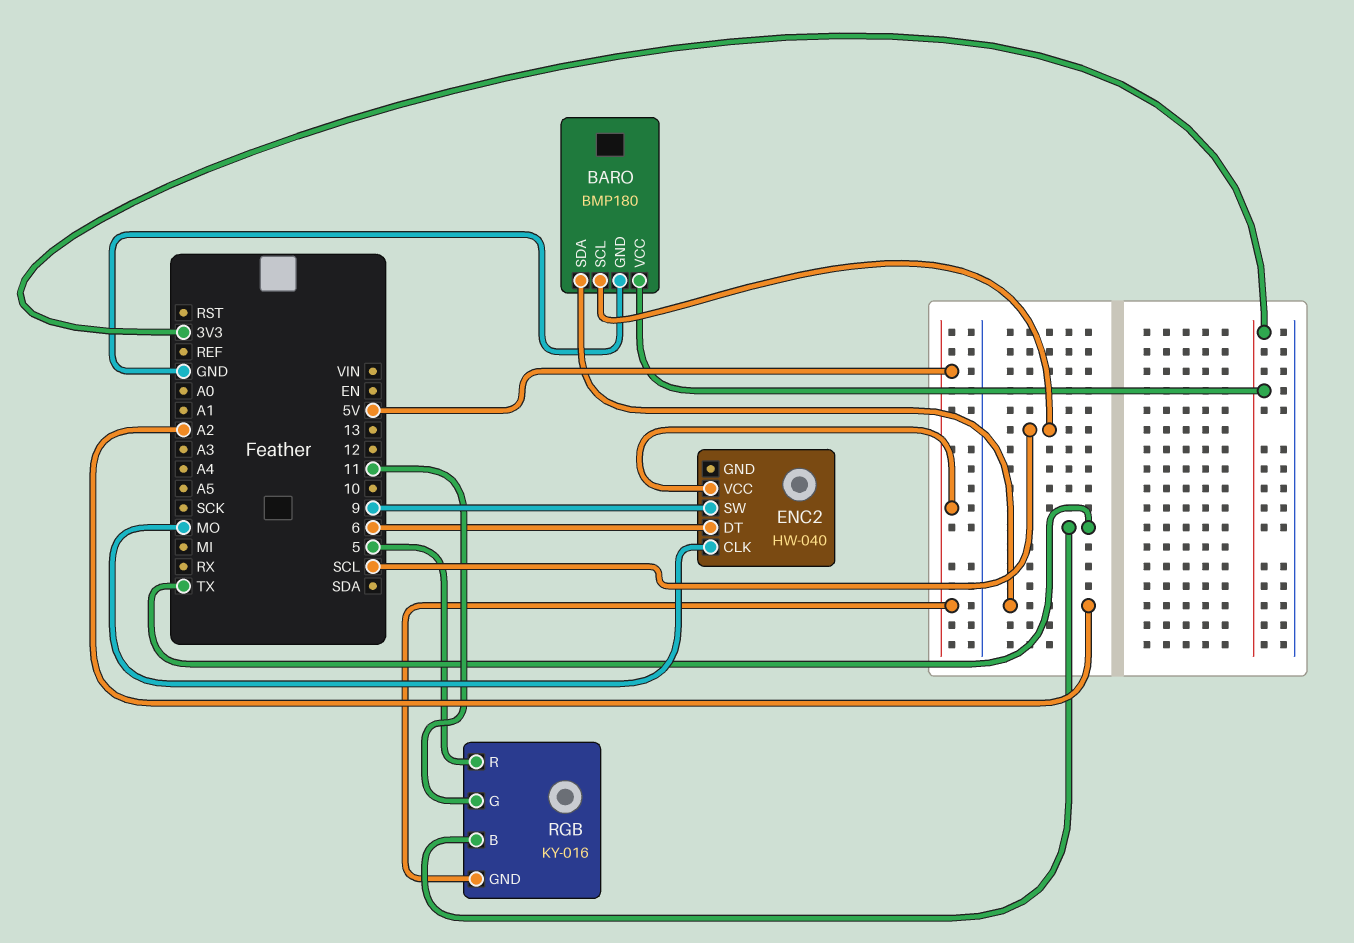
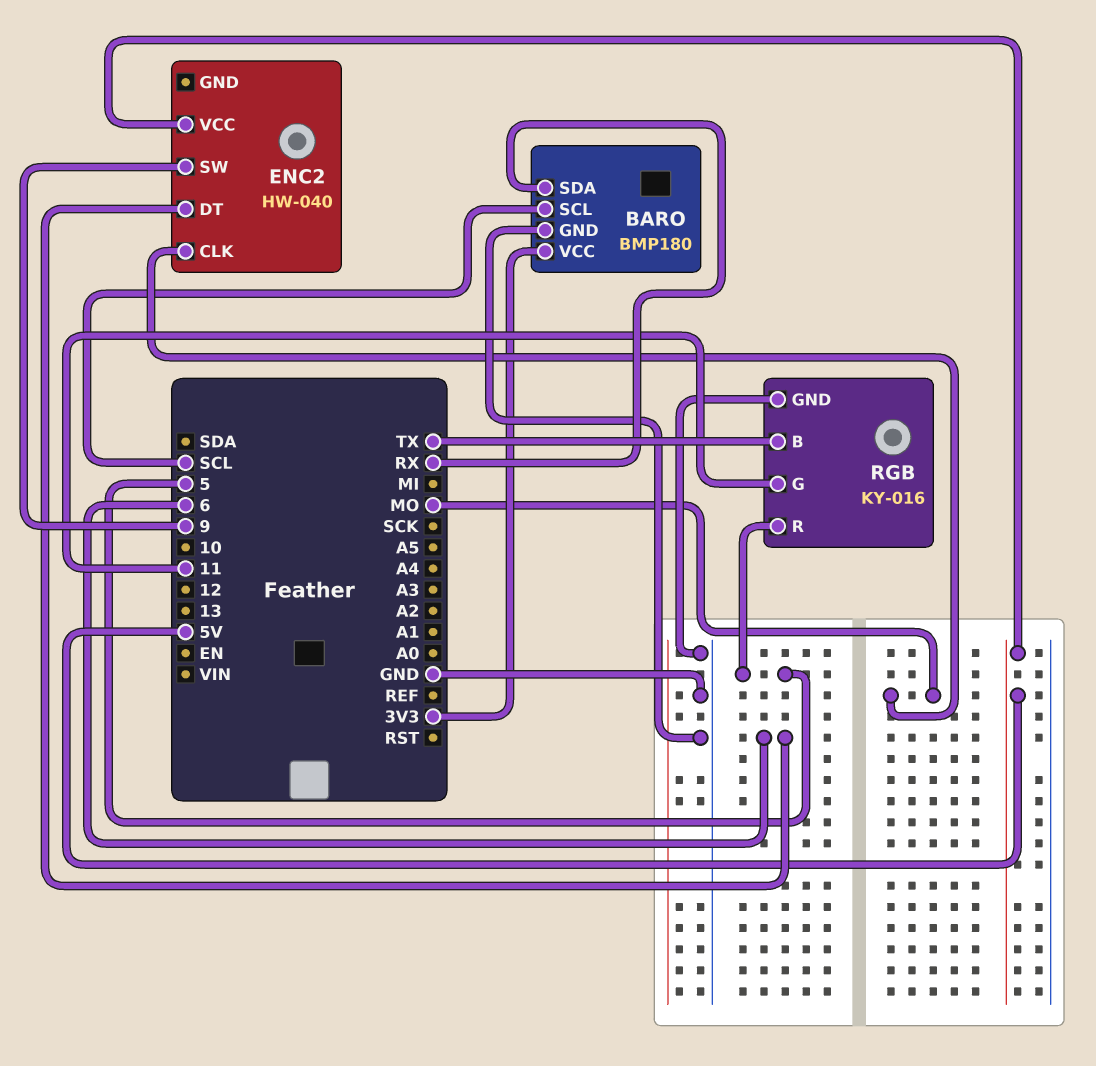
BARO pin SDA: A2 -> RX
RGB pin GND: 5V -> GND

